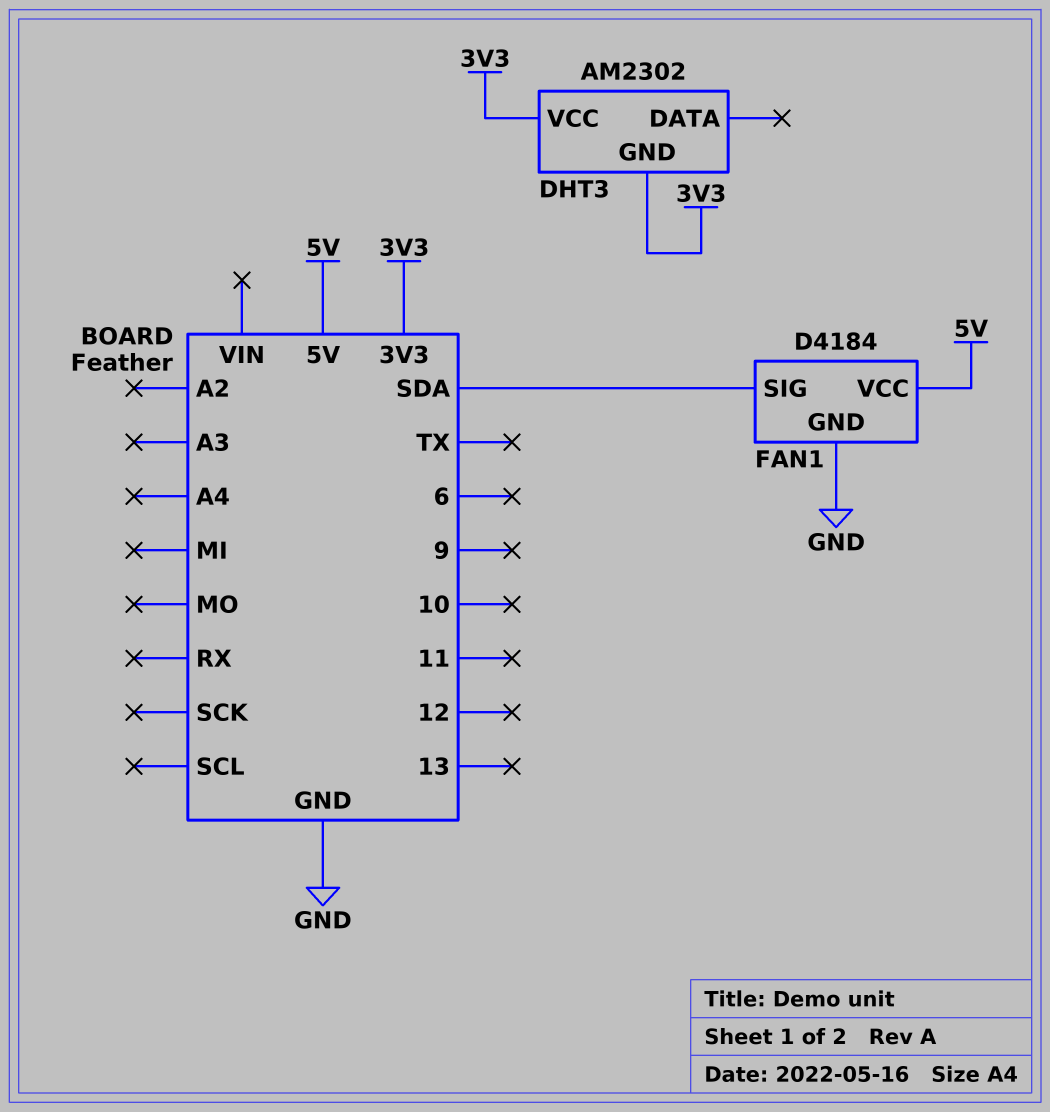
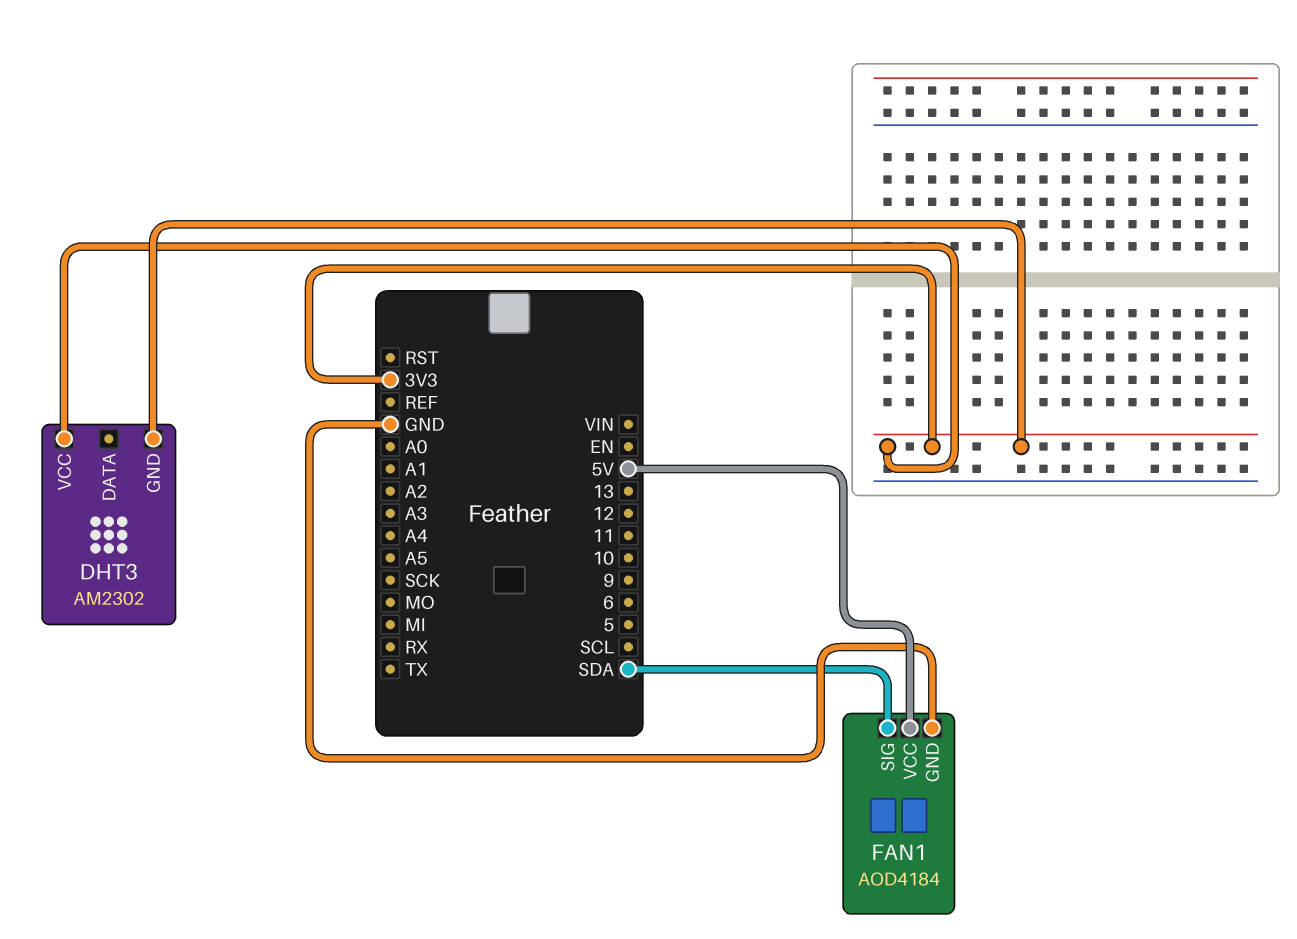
FAN1: D4184 -> AOD4184

